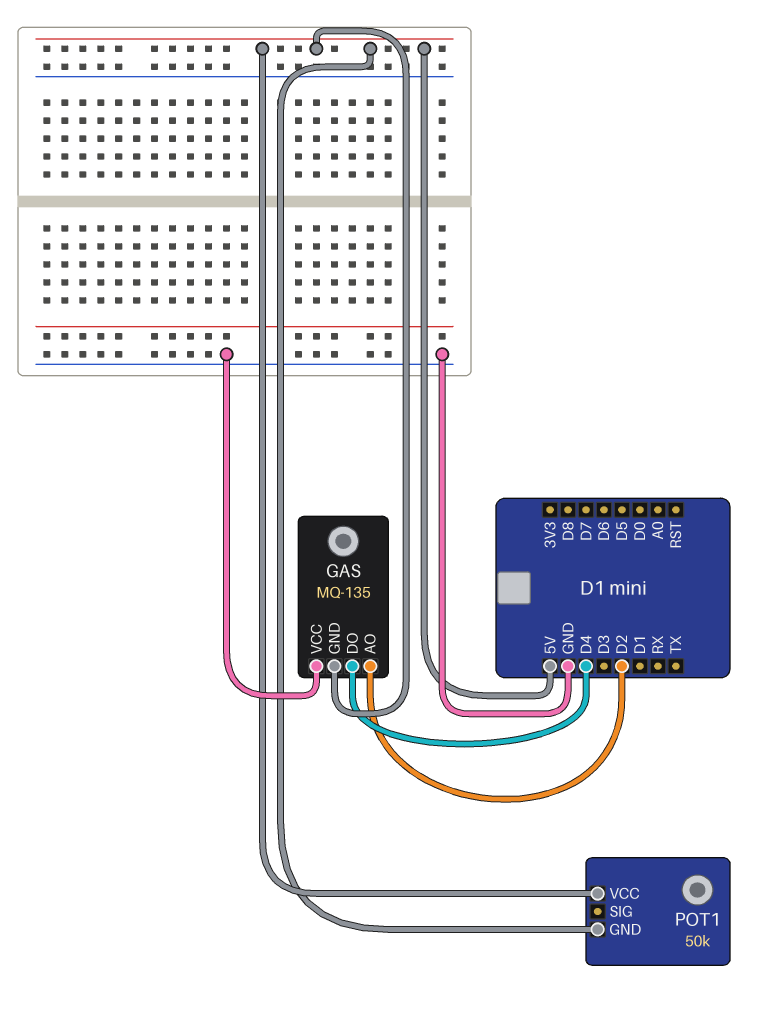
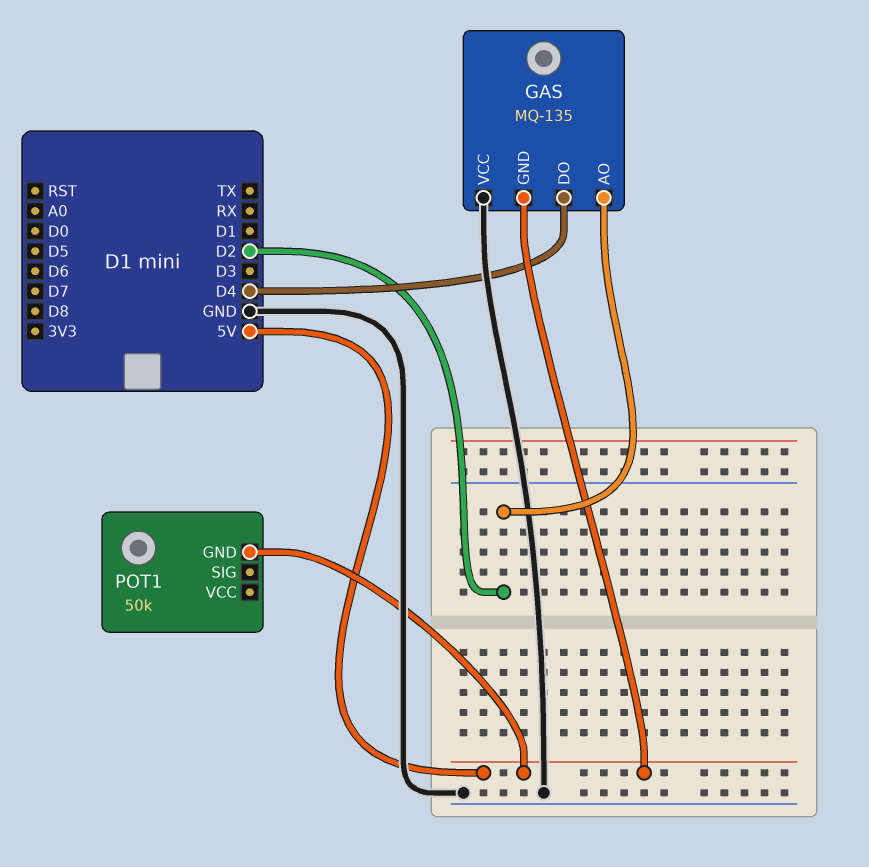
POT1 pin VCC: 5V -> none

